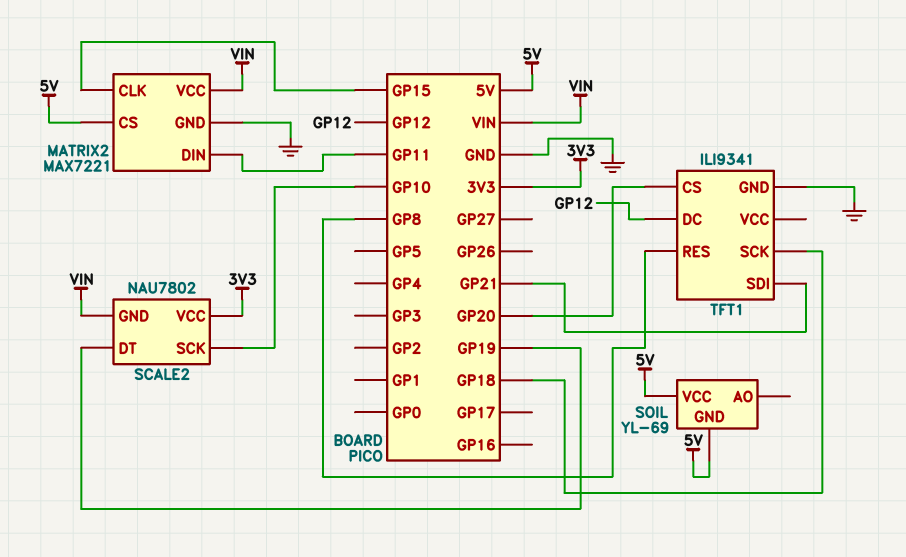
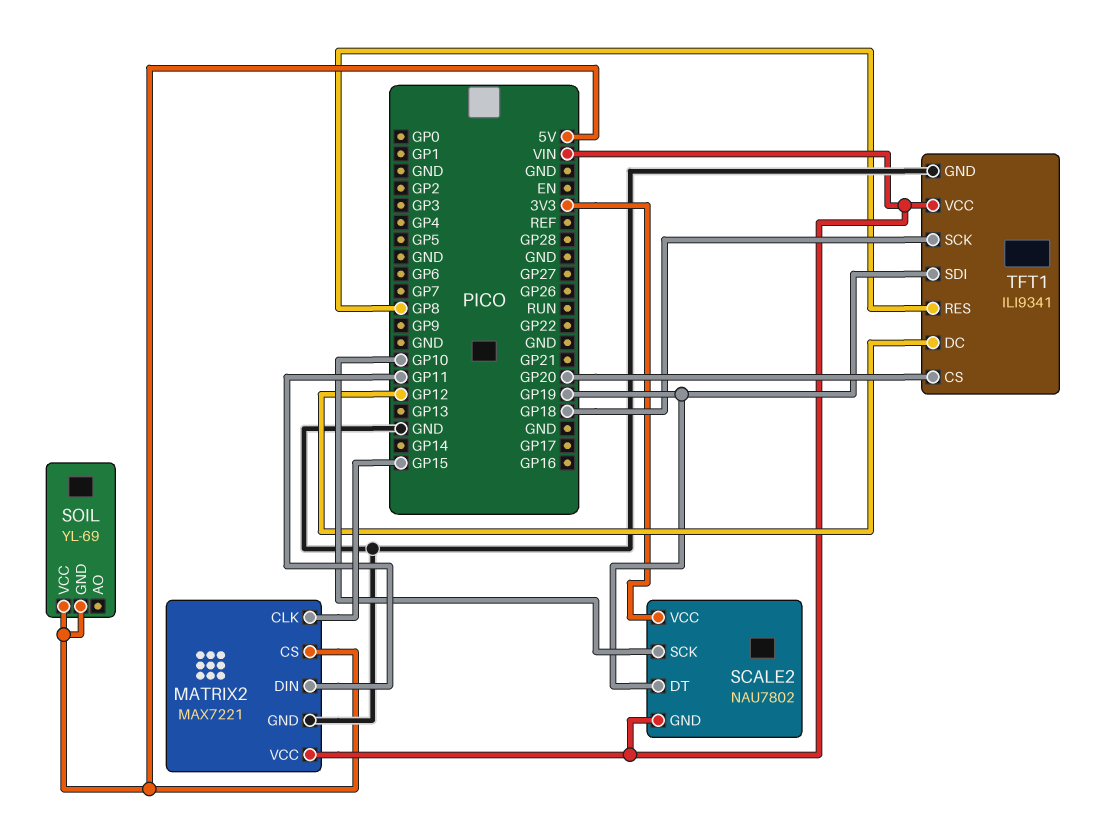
TFT1 pin SDI: GP21 -> GP19
TFT1 pin VCC: none -> VIN

